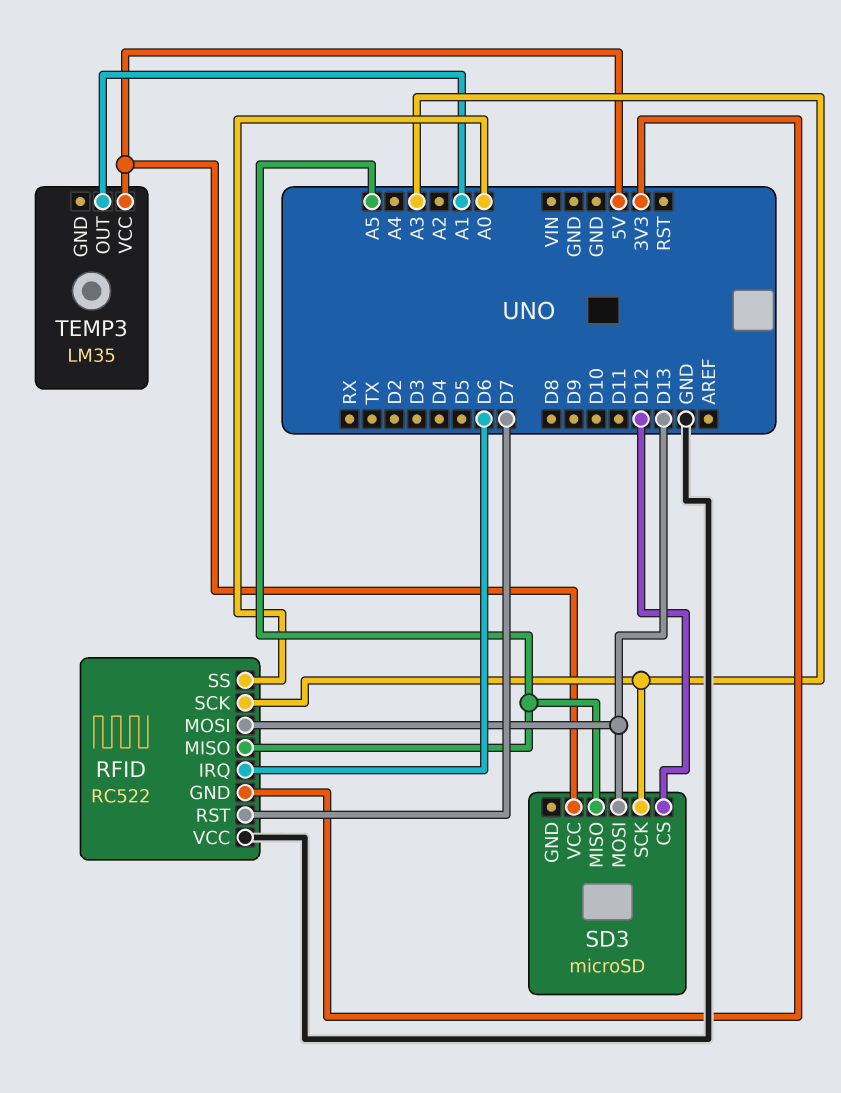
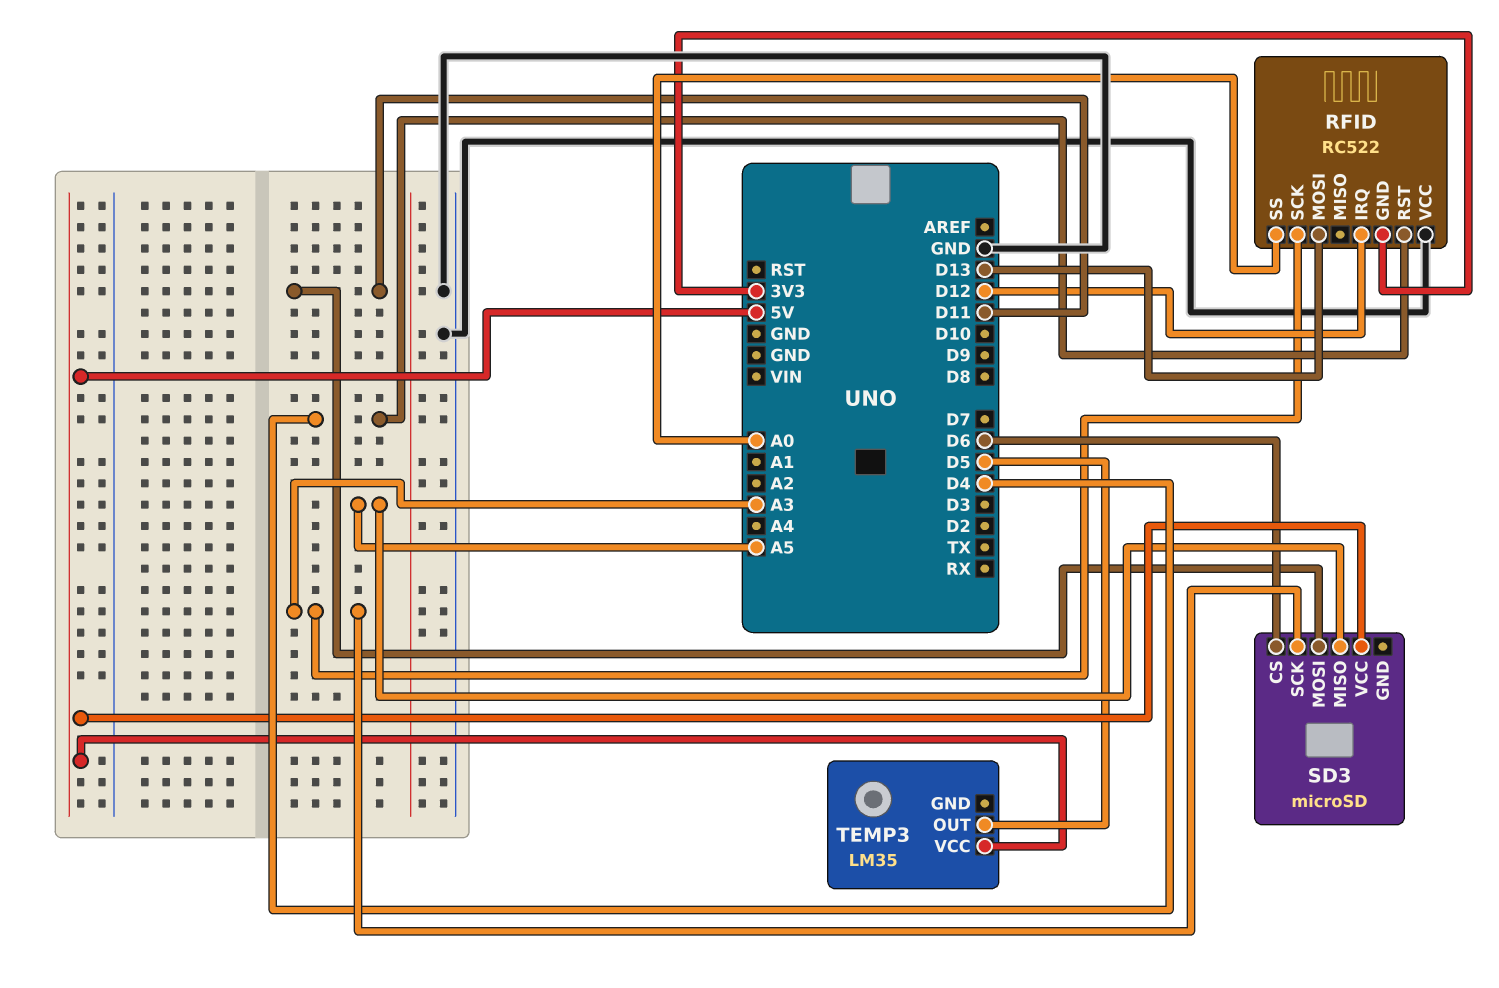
RFID pin IRQ: D6 -> D12
RFID pin MISO: A5 -> none
RFID pin RST: D7 -> D4
SD3 pin CS: D12 -> D6
SD3 pin MOSI: D13 -> D11
TEMP3 pin OUT: A1 -> D5

